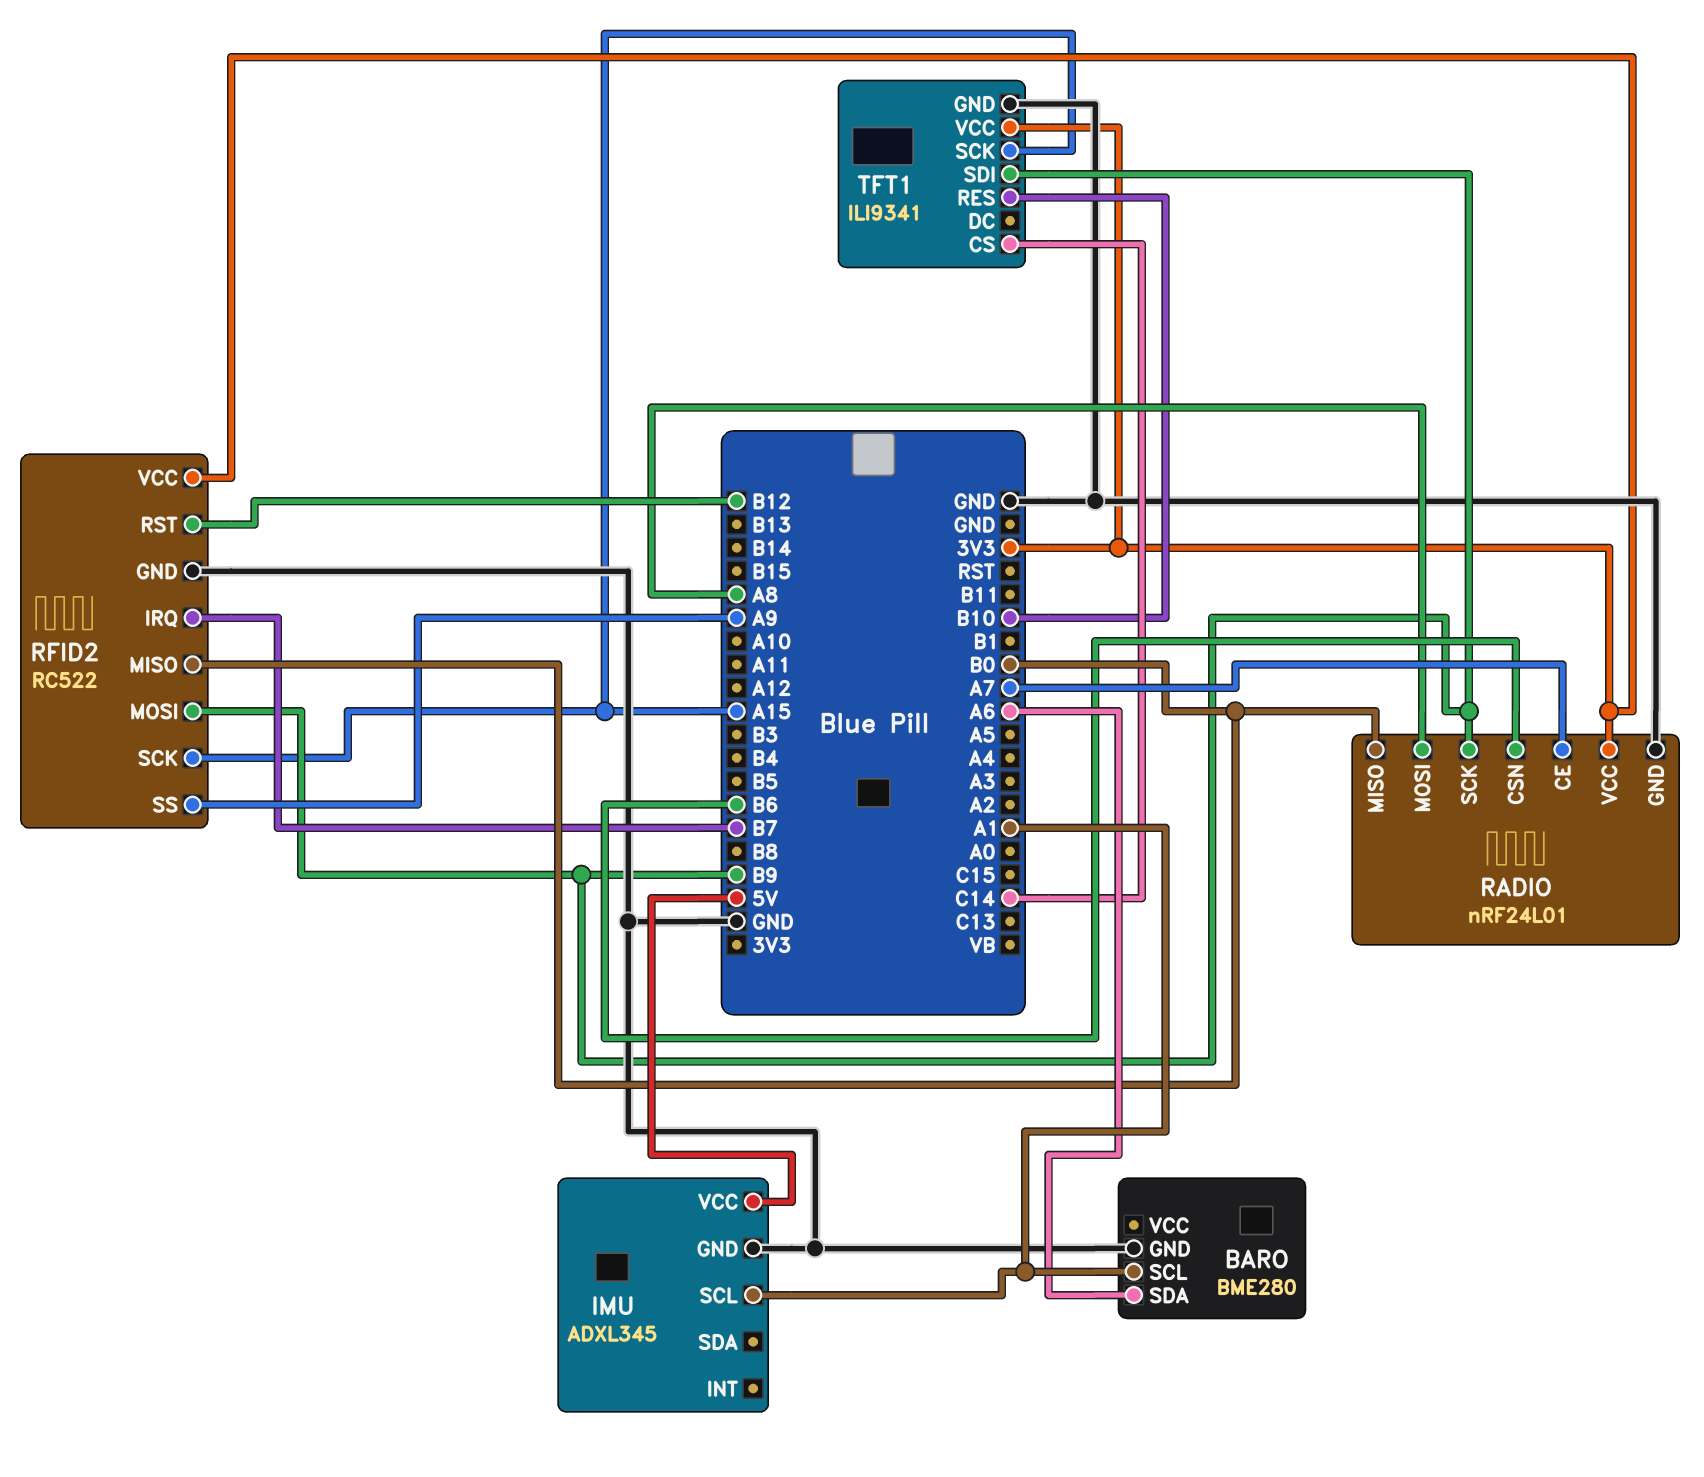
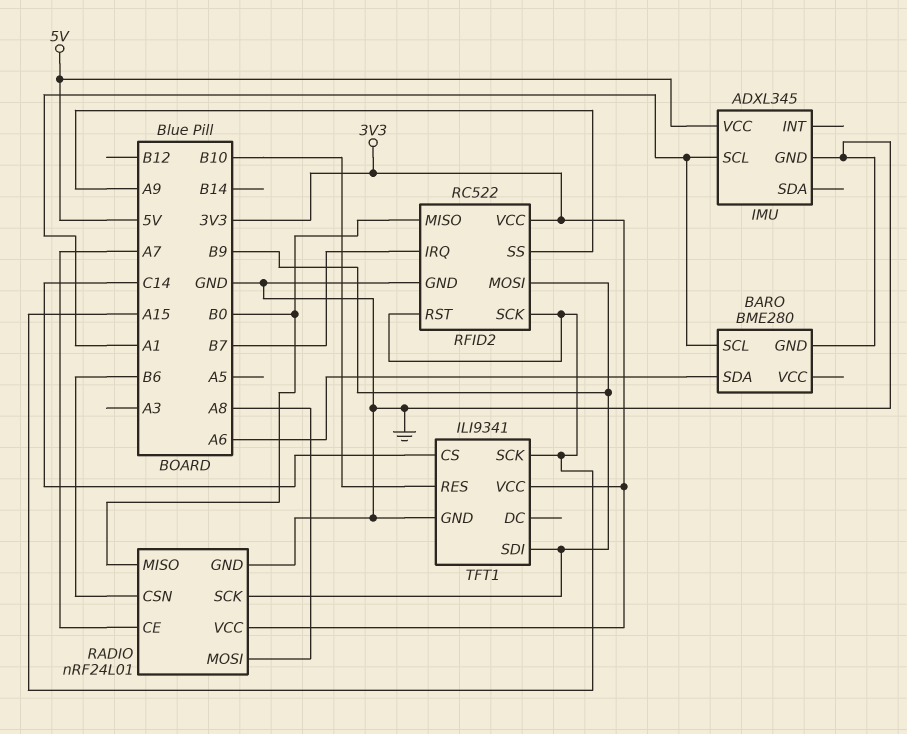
RFID2 pin RST: B12 -> A15

